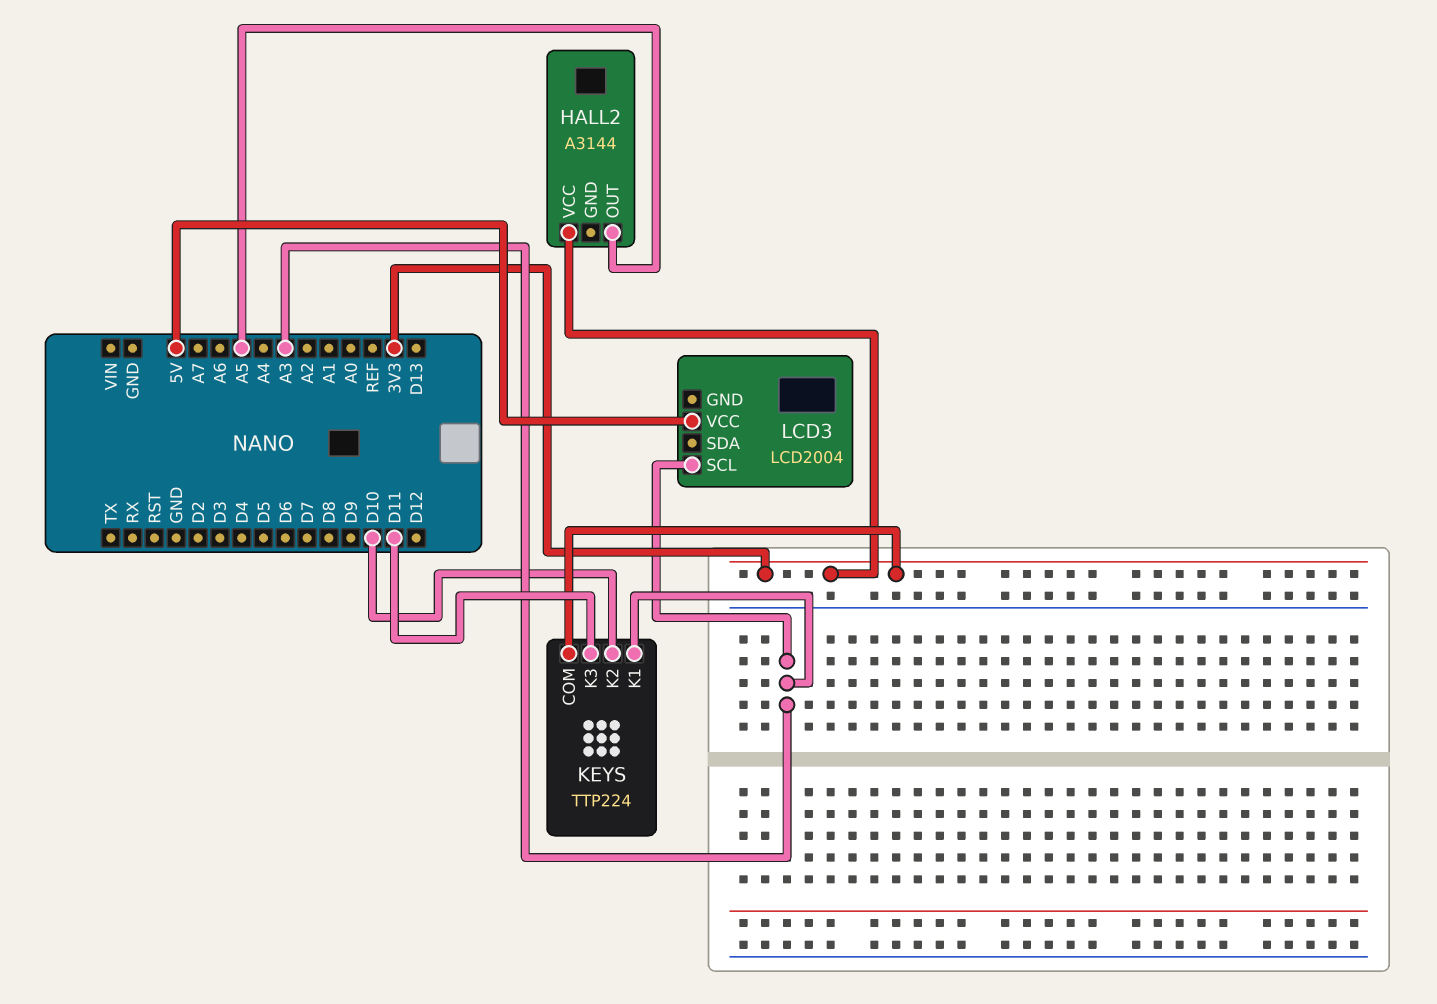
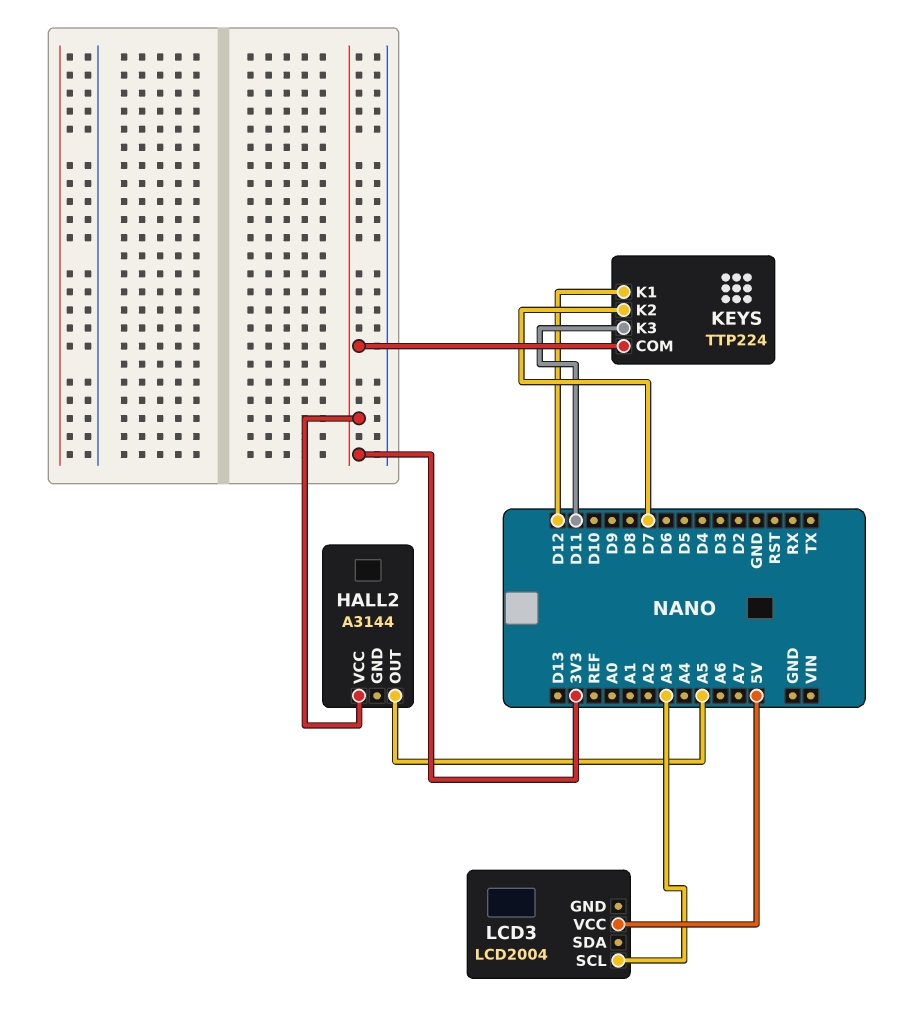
KEYS pin K1: A3 -> D12
KEYS pin K2: D10 -> D7

